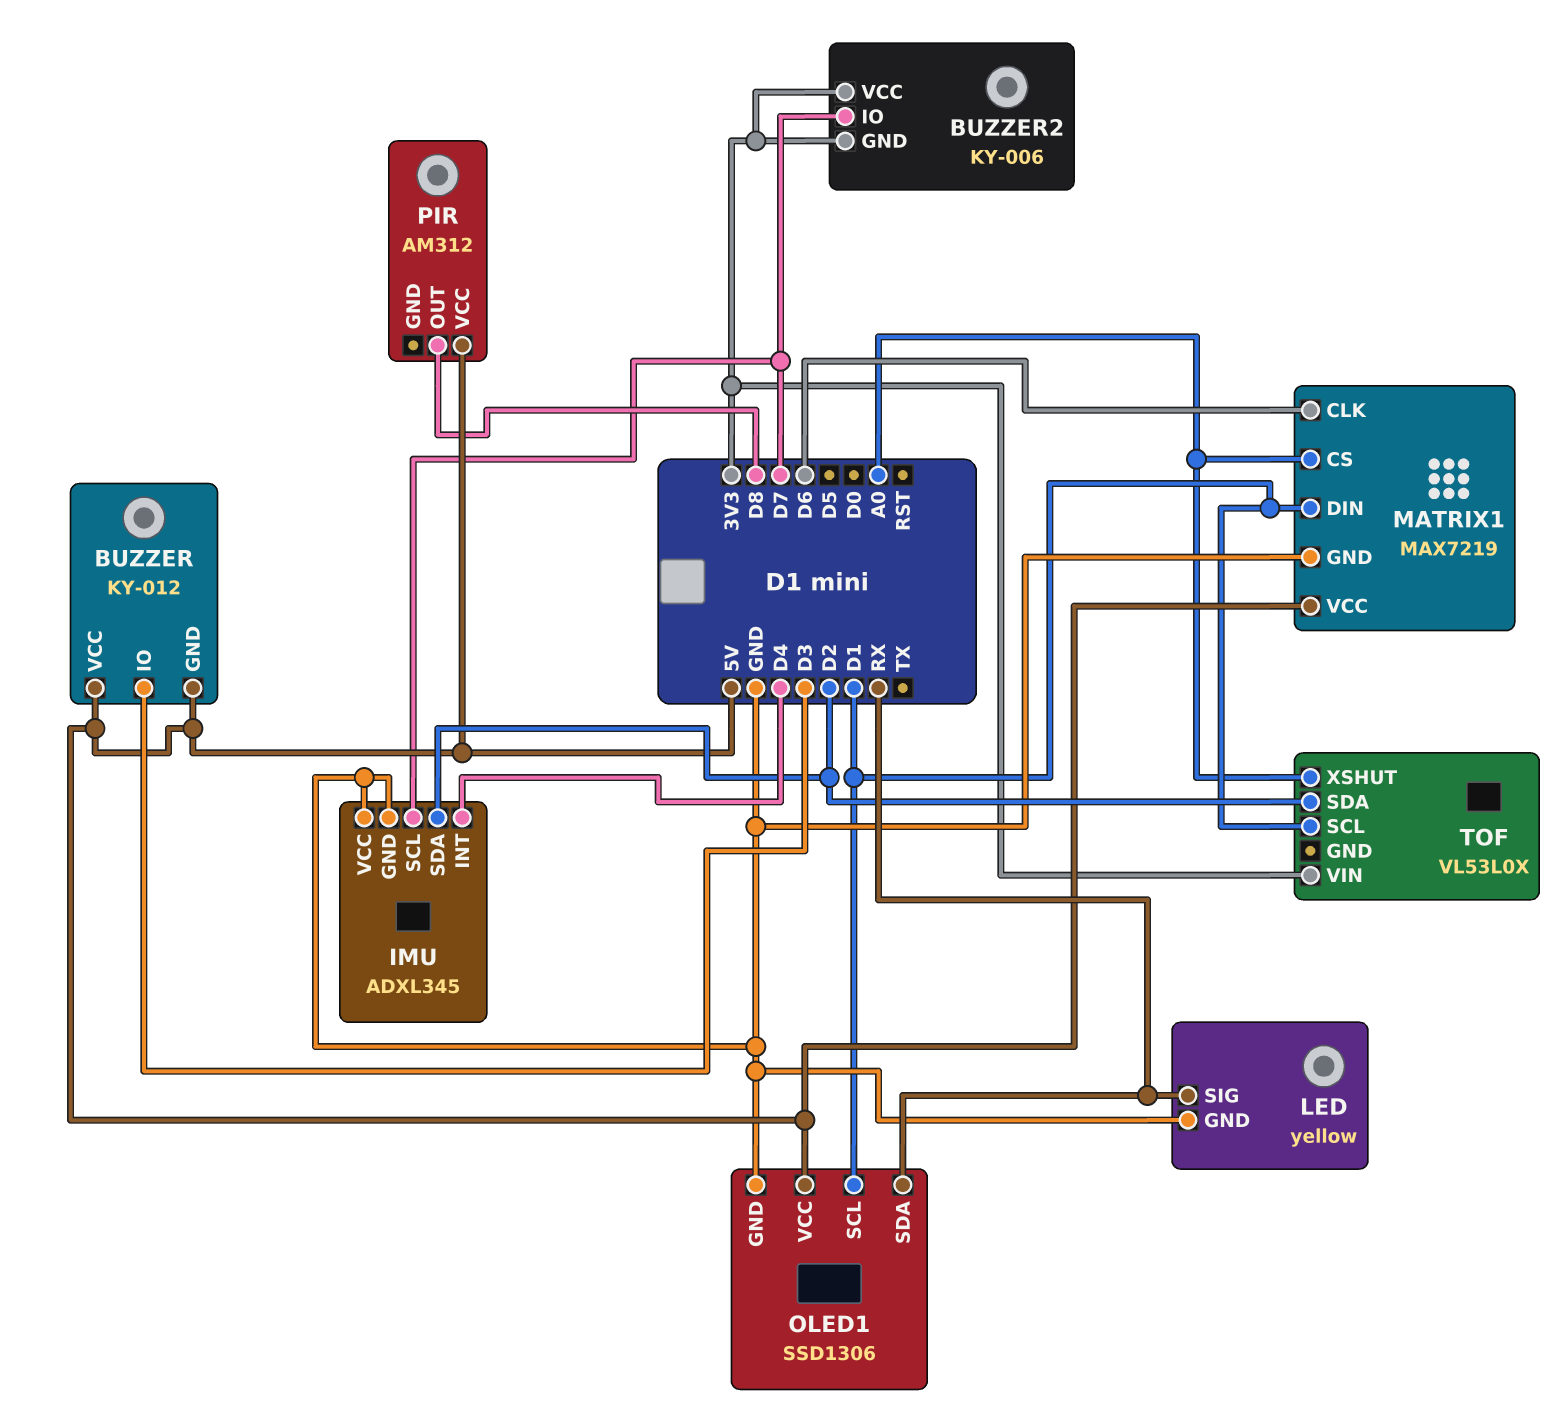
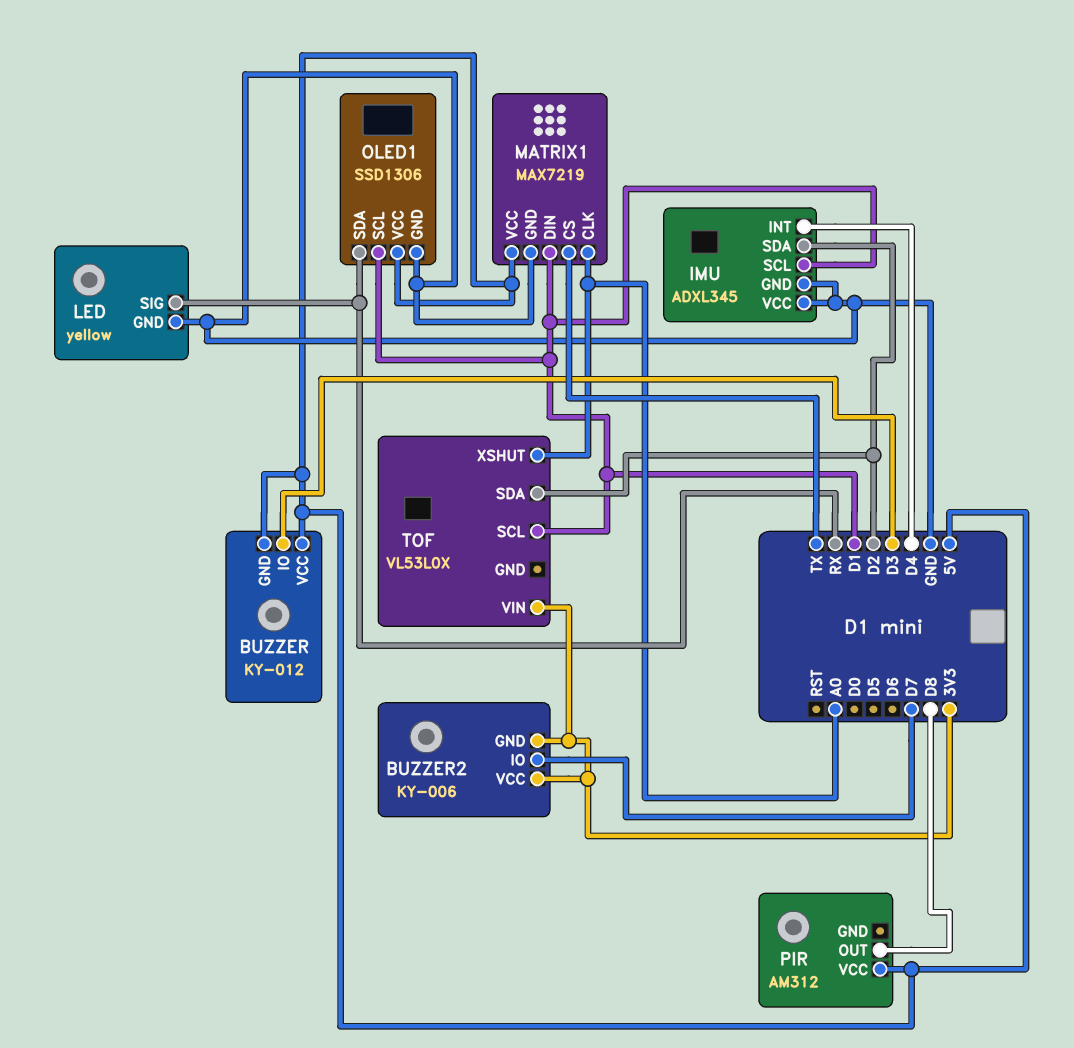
IMU pin SCL: D7 -> D1
MATRIX1 pin CLK: D6 -> A0
MATRIX1 pin CS: A0 -> TX

